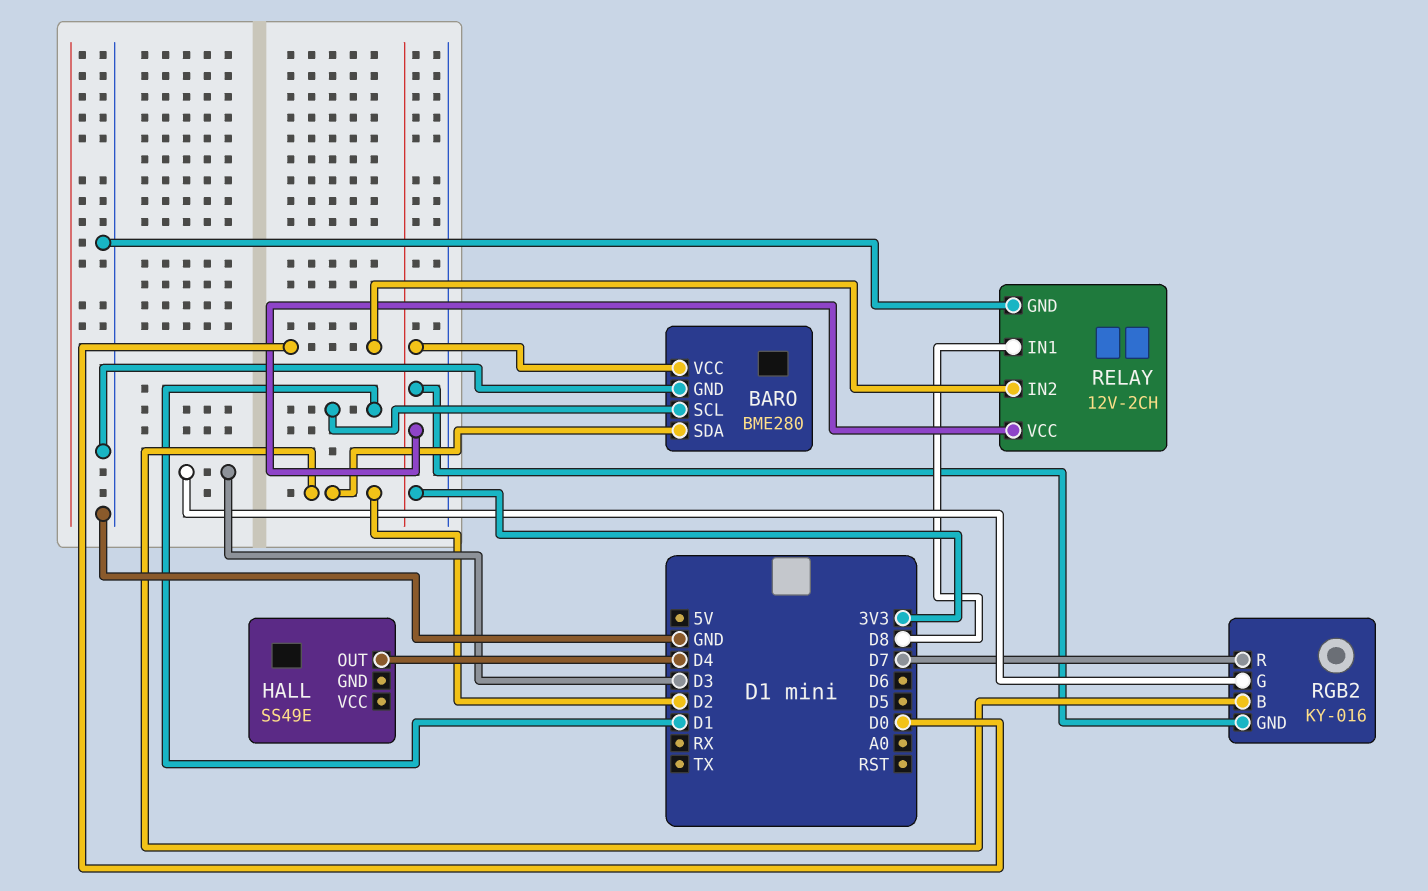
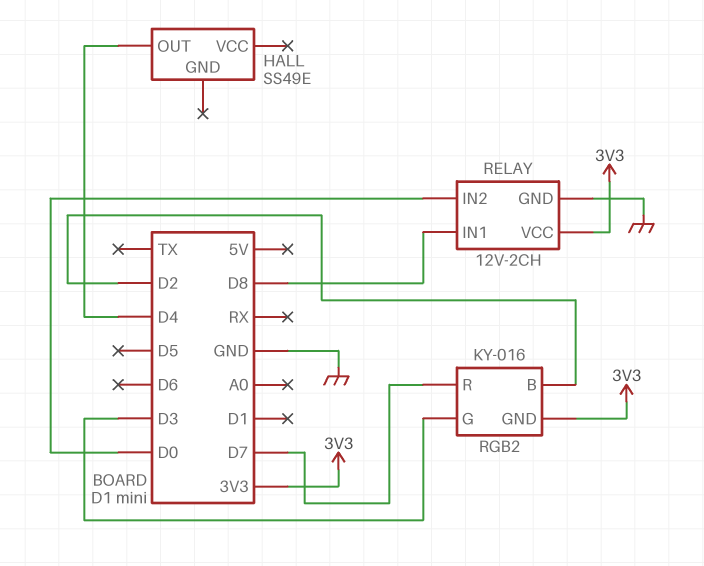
BARO: BME280 -> none
BARO pin GND: GND -> none
BARO pin SCL: D1 -> none
BARO pin SDA: D2 -> none
BARO pin VCC: 3V3 -> none

